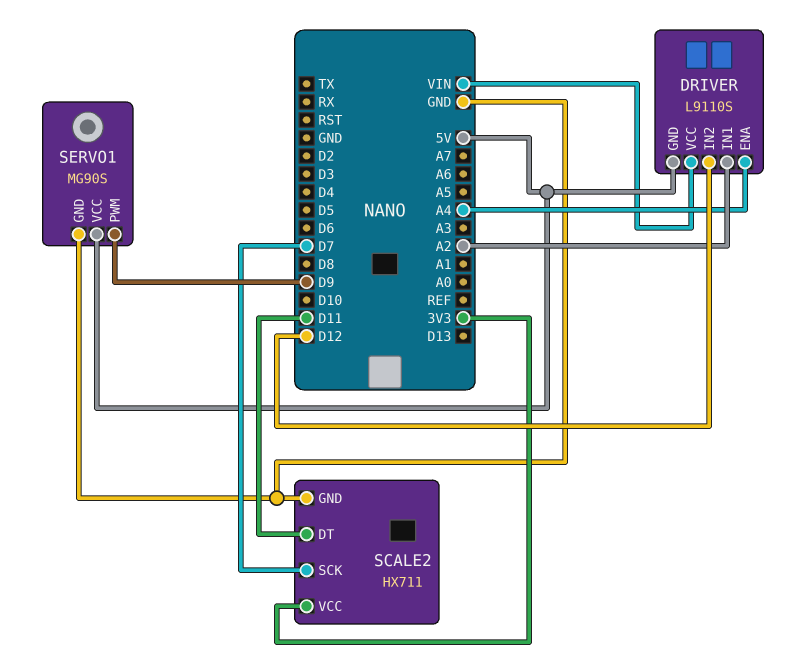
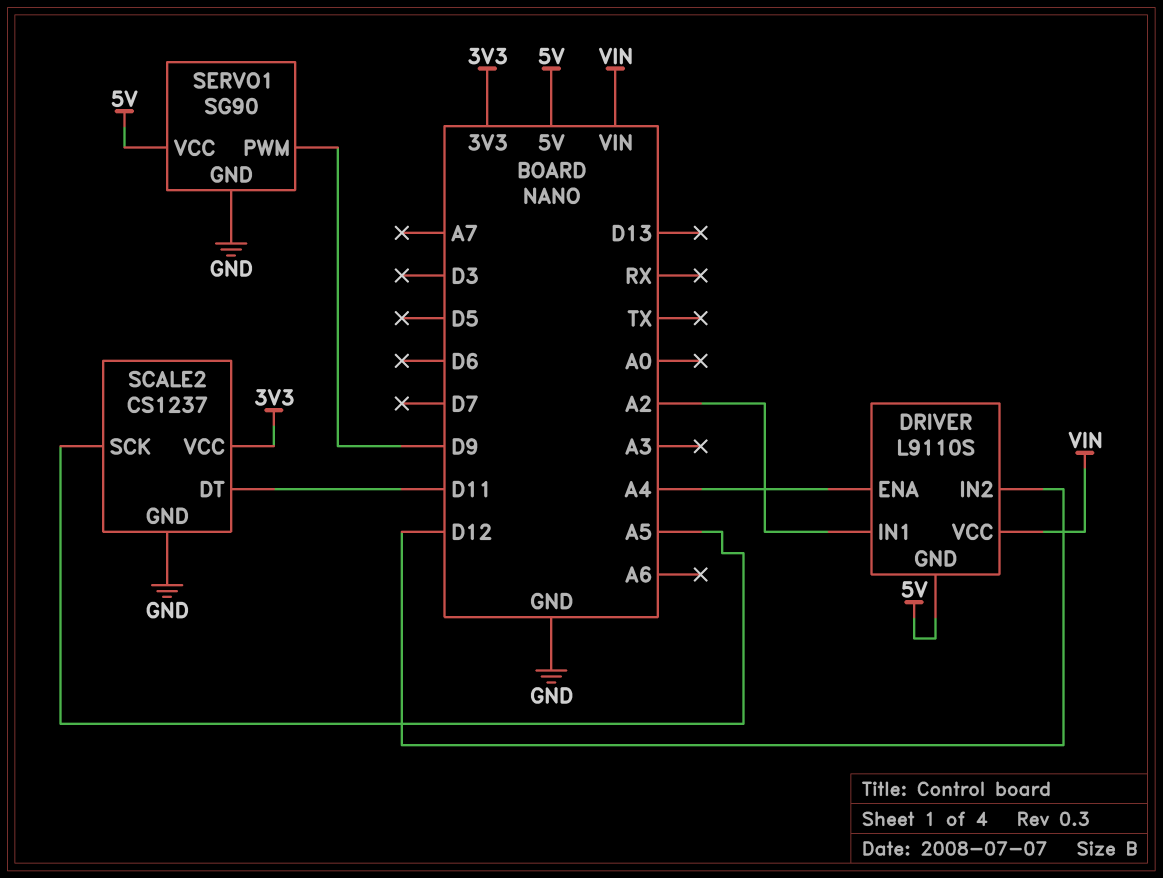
SCALE2: HX711 -> CS1237
SCALE2 pin SCK: D7 -> A5
SERVO1: MG90S -> SG90

